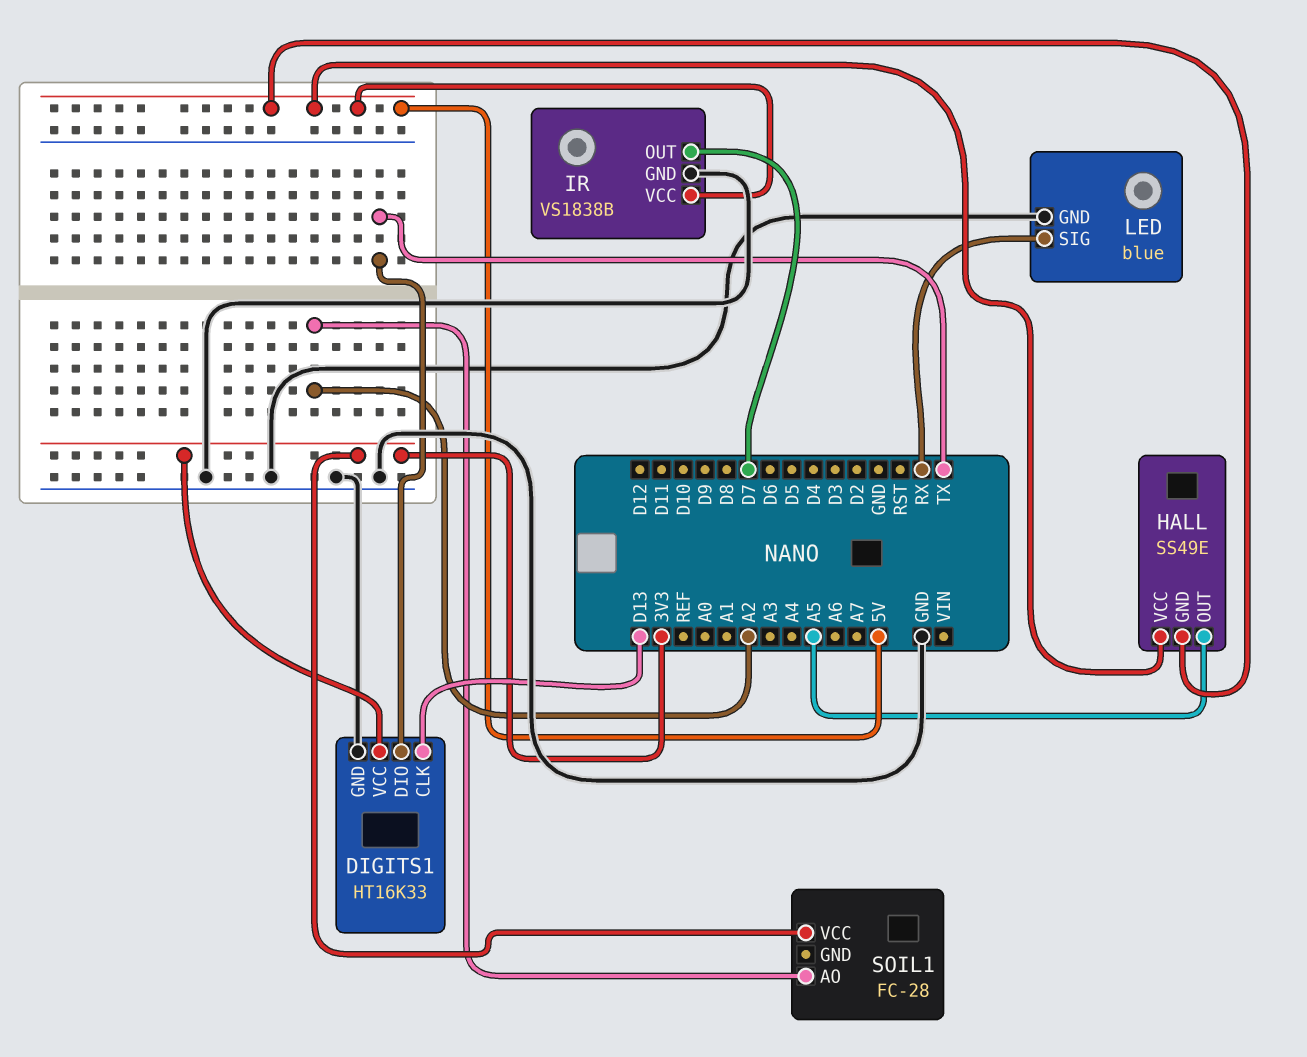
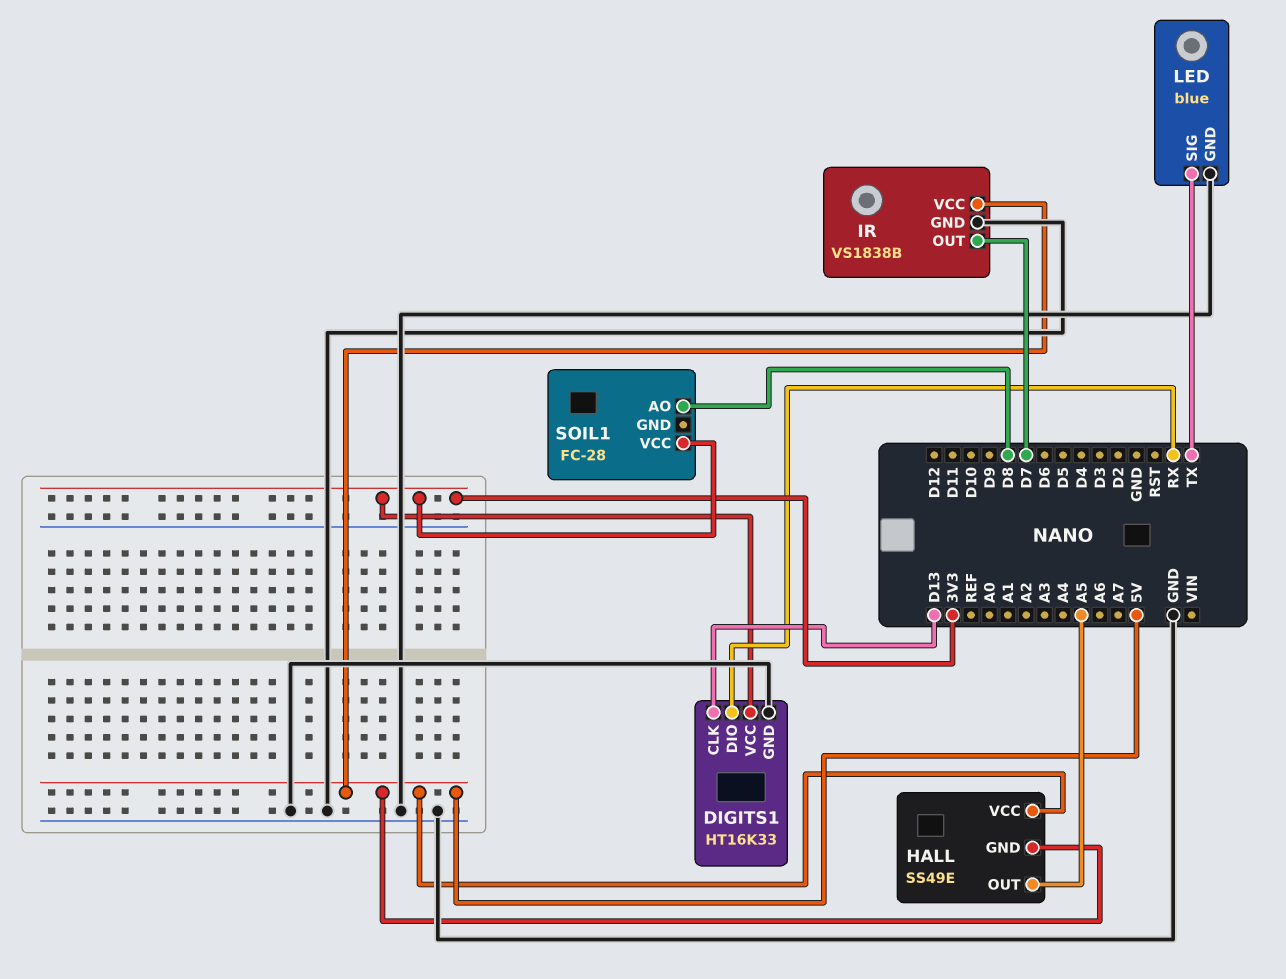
DIGITS1 pin DIO: TX -> RX
LED pin SIG: RX -> TX
SOIL1 pin AO: A2 -> D8

